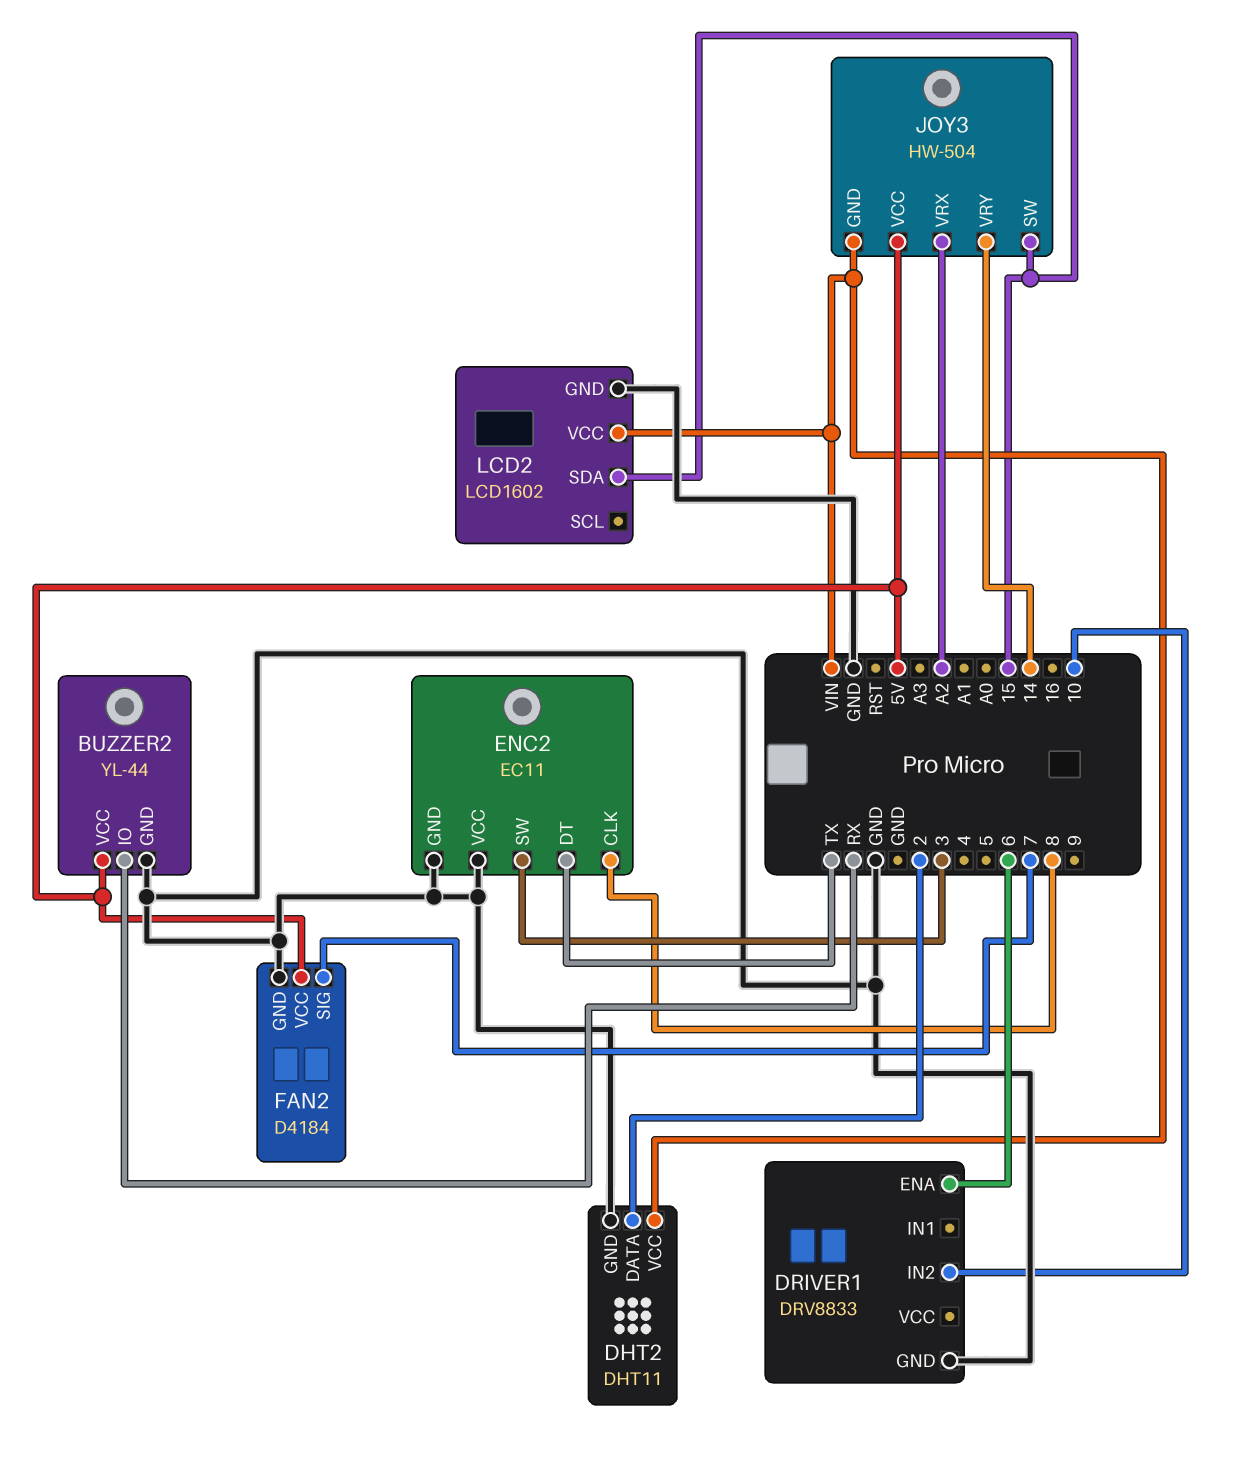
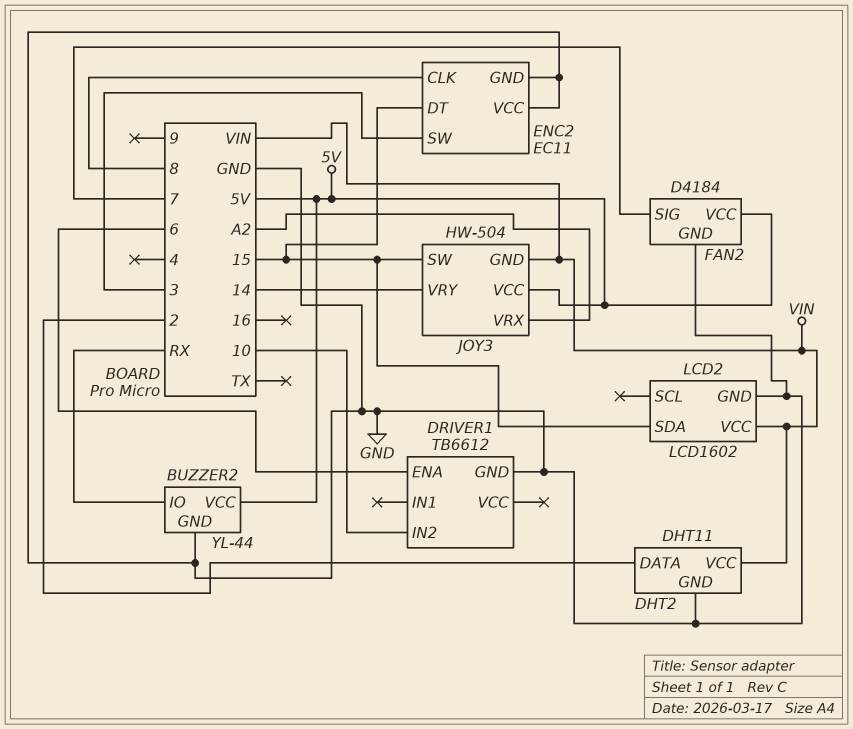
DRIVER1: DRV8833 -> TB6612
ENC2 pin DT: TX -> 15

